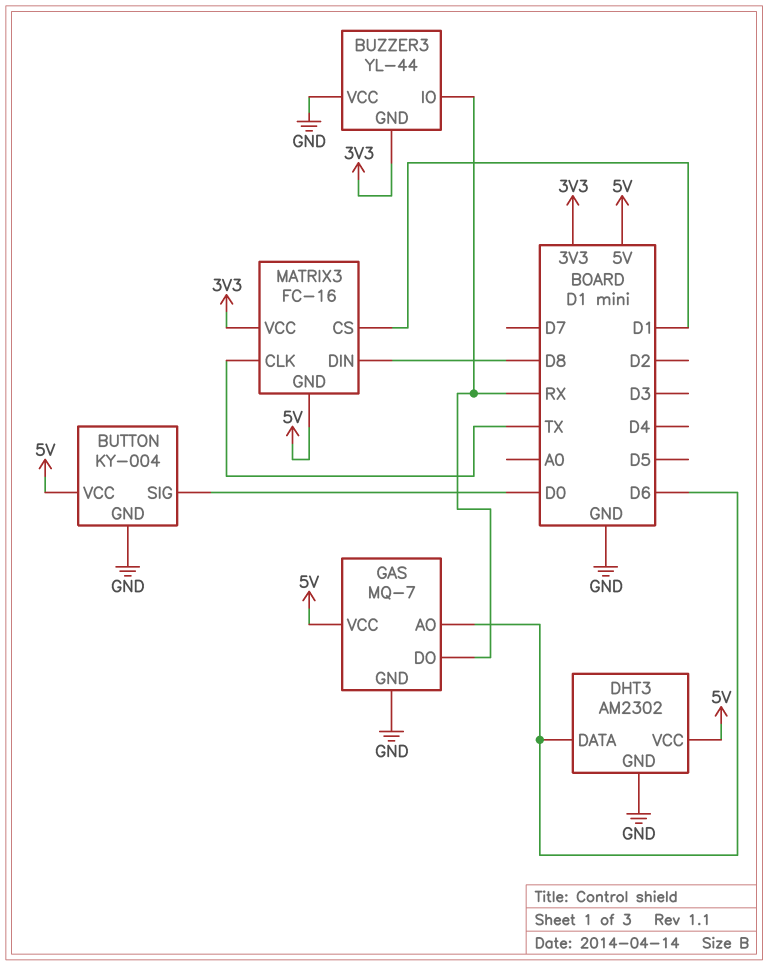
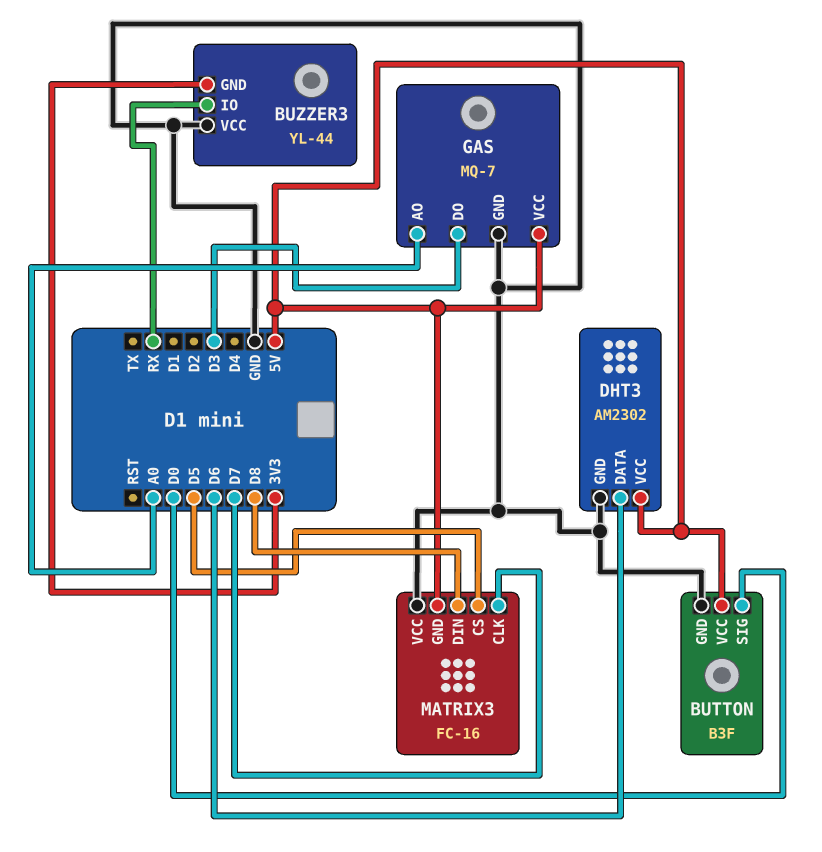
BUTTON: KY-004 -> B3F
GAS pin AO: D6 -> A0
GAS pin DO: RX -> D3
MATRIX3 pin CLK: TX -> D7
MATRIX3 pin CS: D1 -> D5
MATRIX3 pin VCC: 3V3 -> GND

